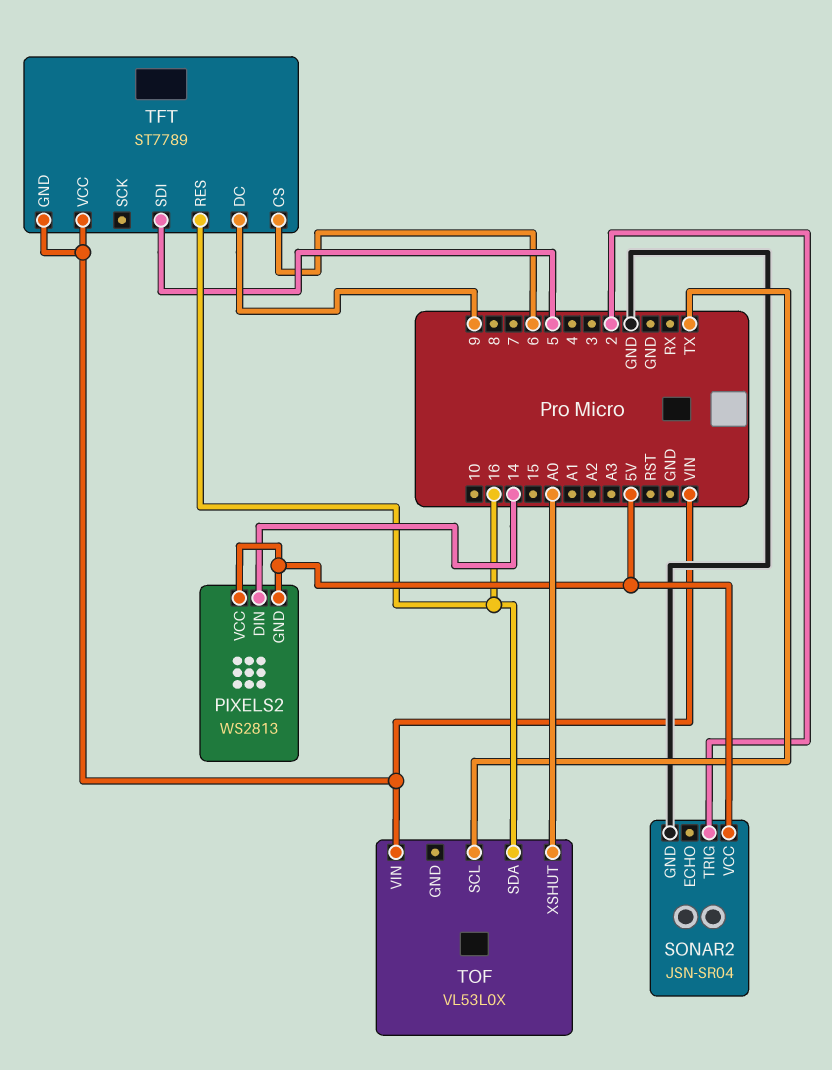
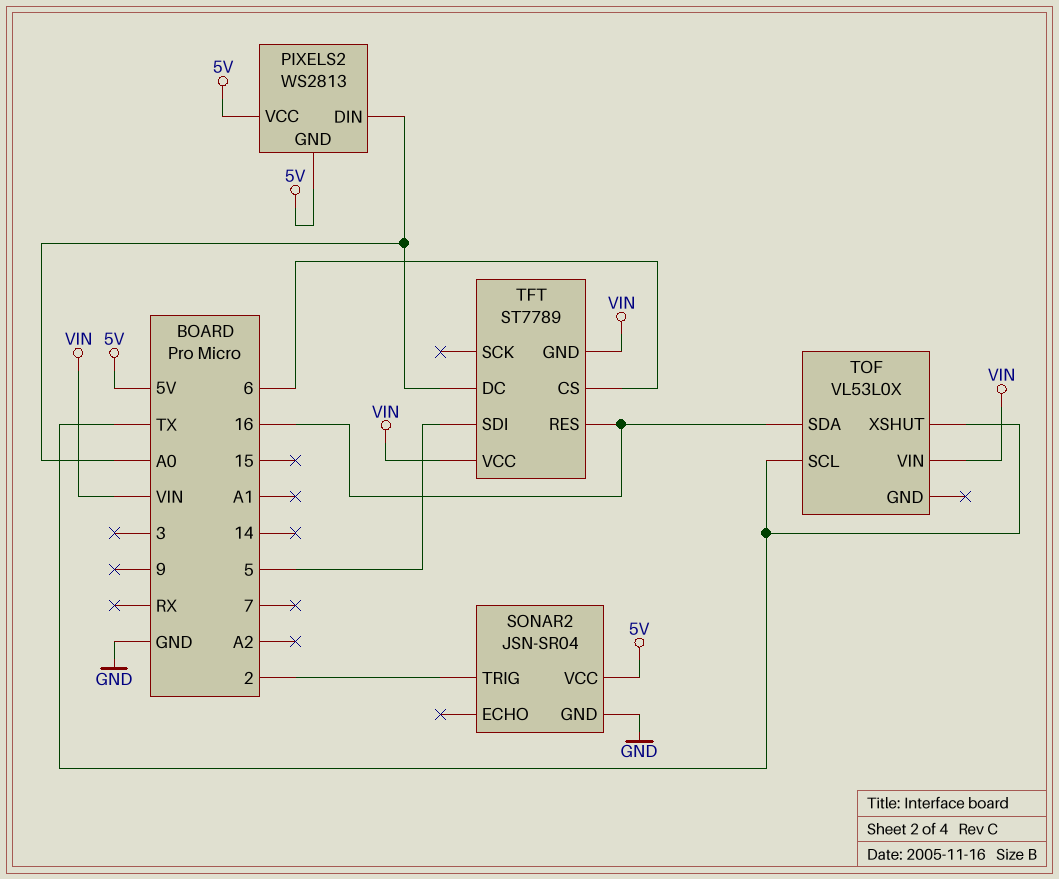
PIXELS2 pin DIN: 14 -> A0
TFT pin DC: 9 -> A0
TOF pin XSHUT: A0 -> TX

